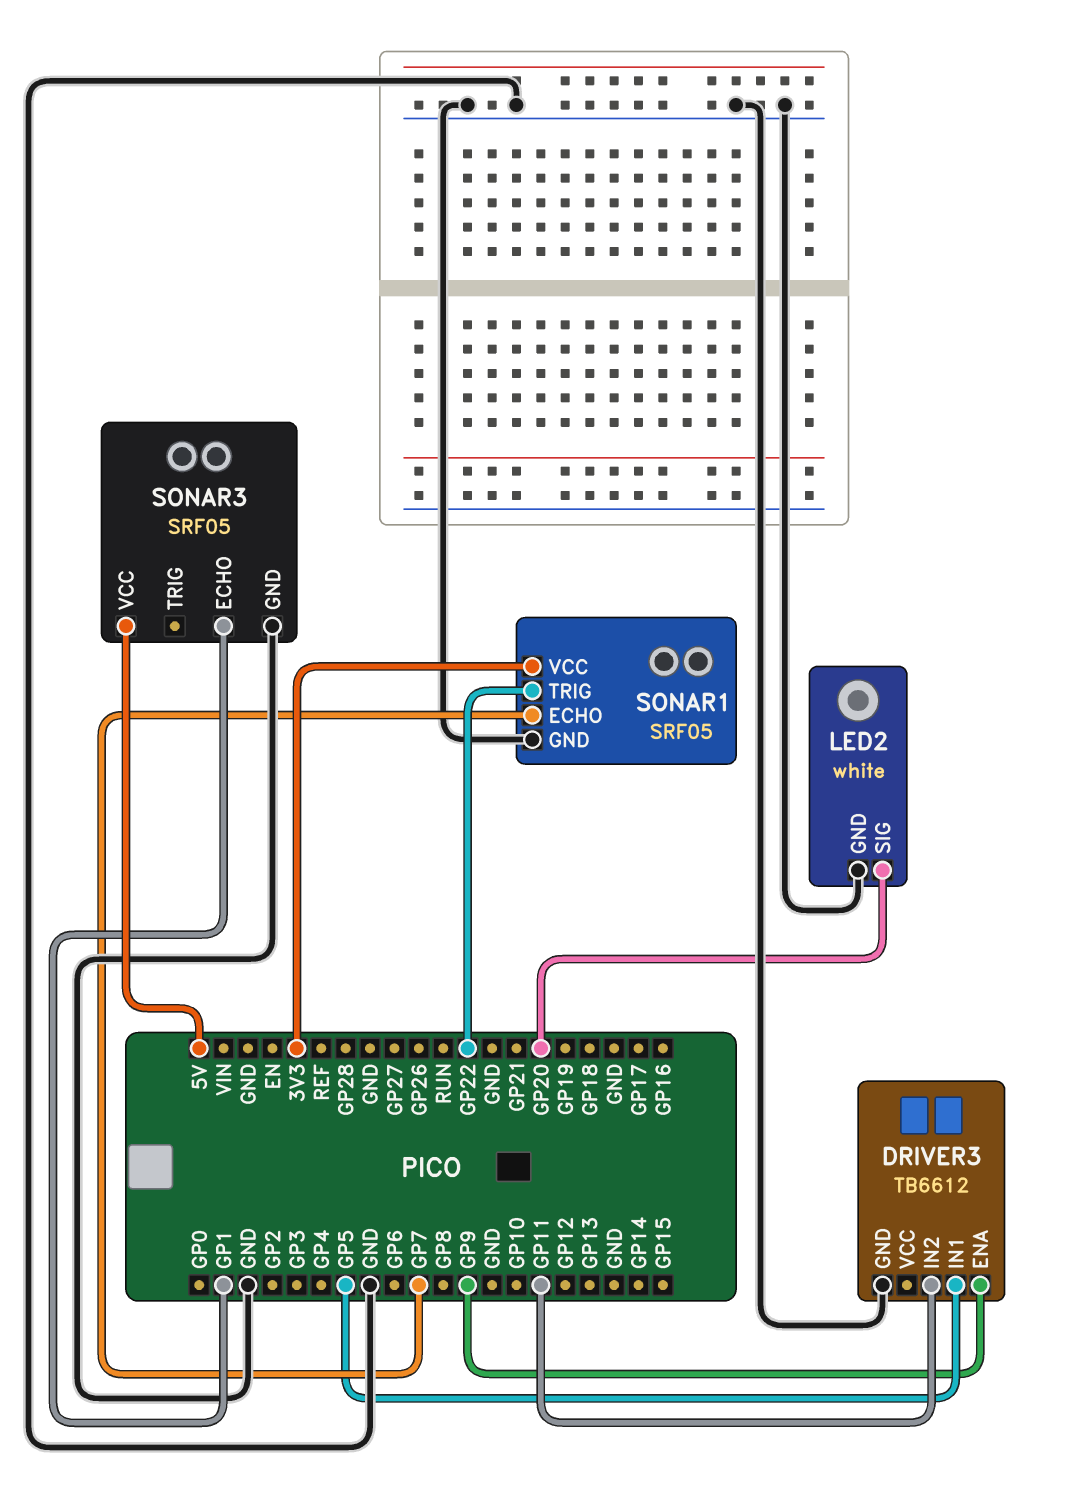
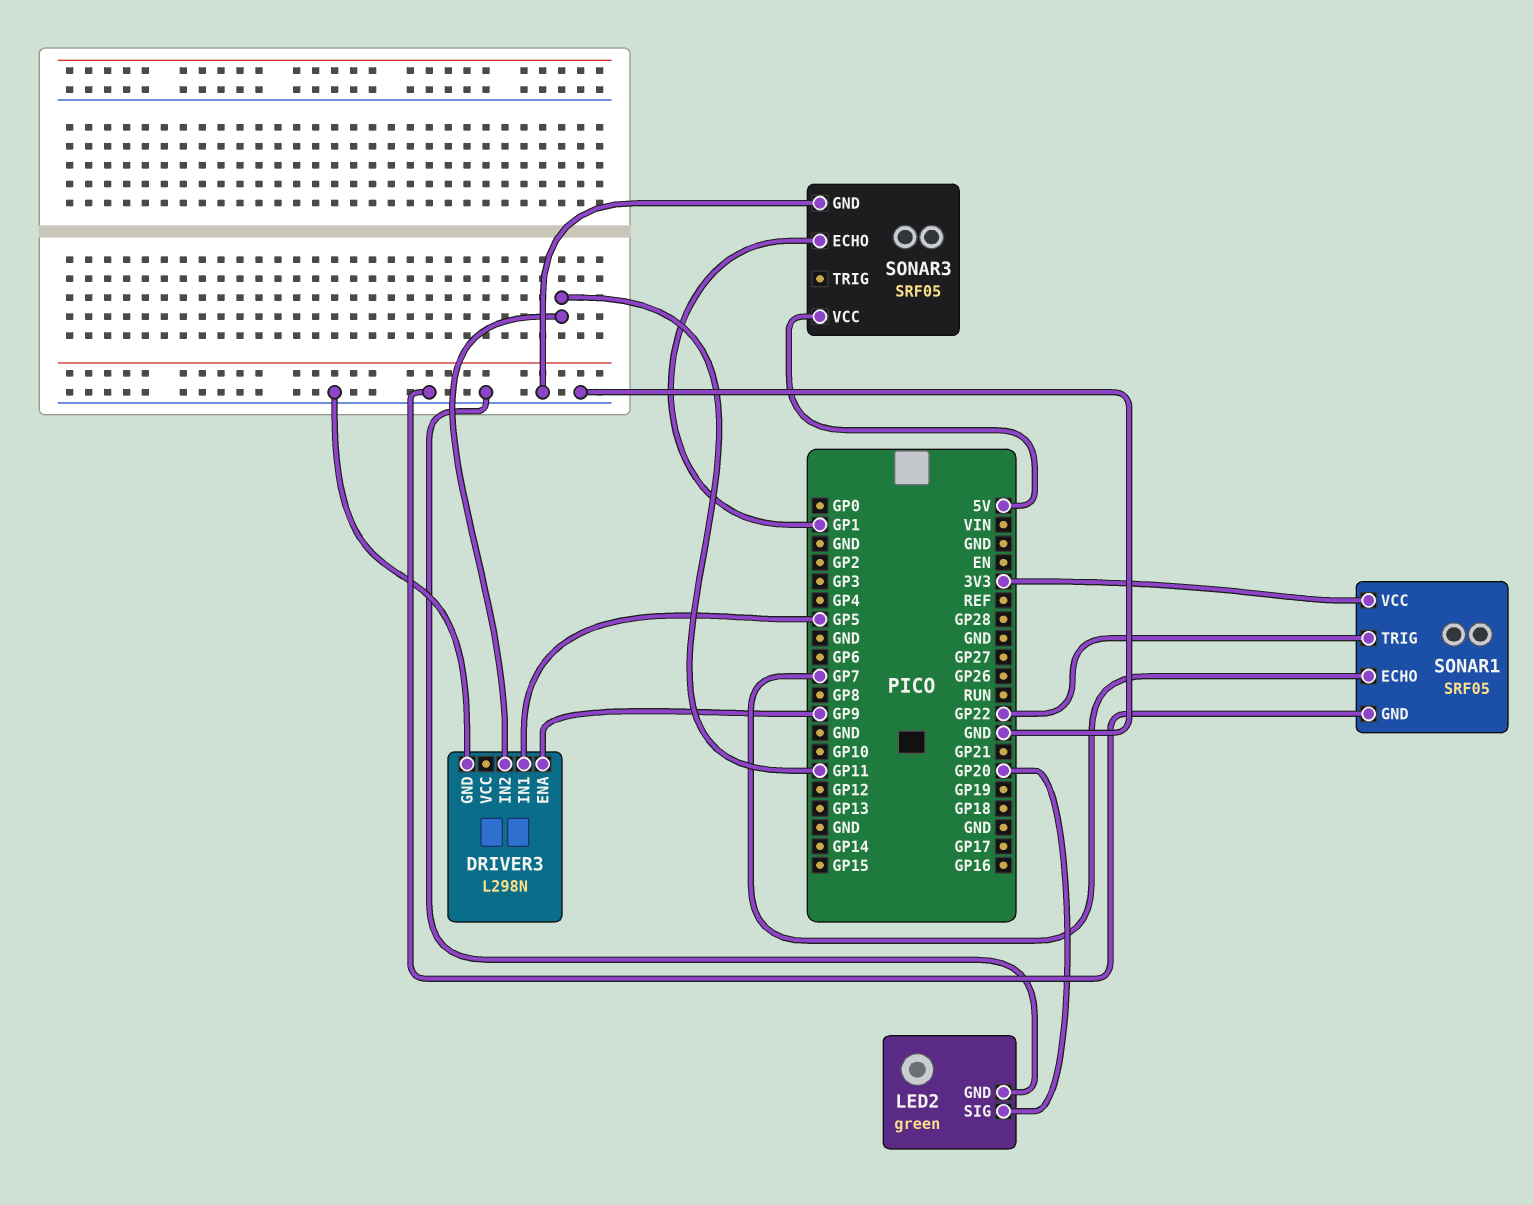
DRIVER3: TB6612 -> L298N
LED2: white -> green

